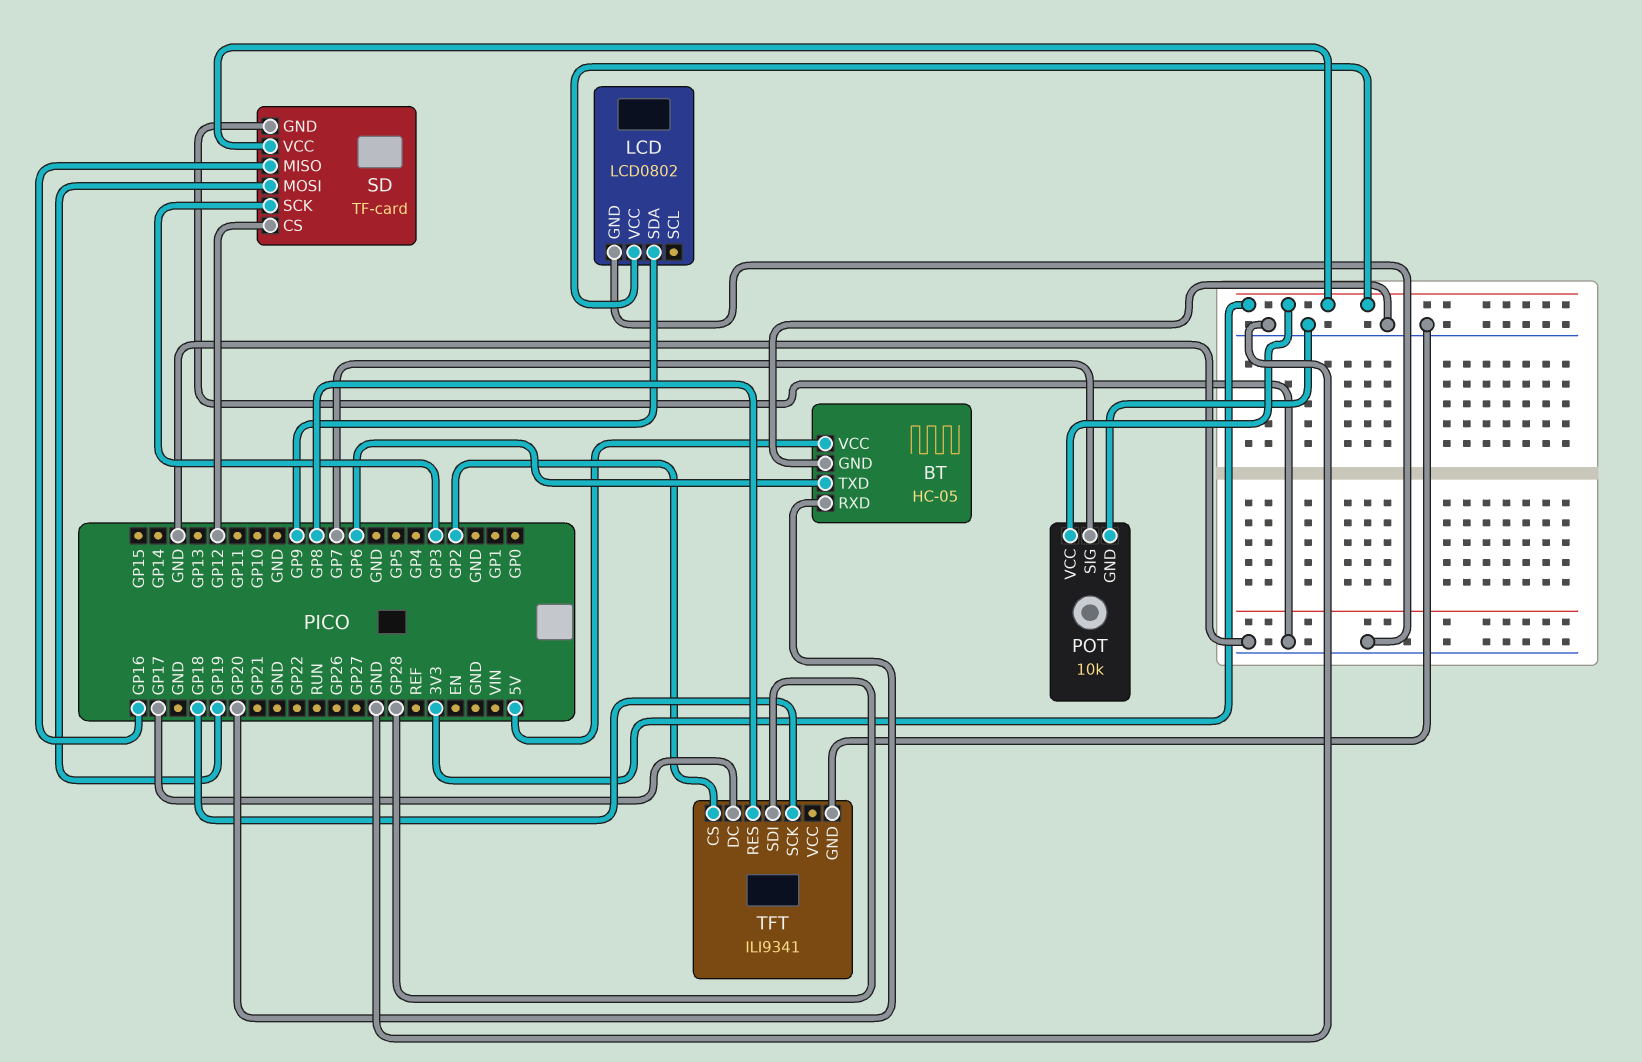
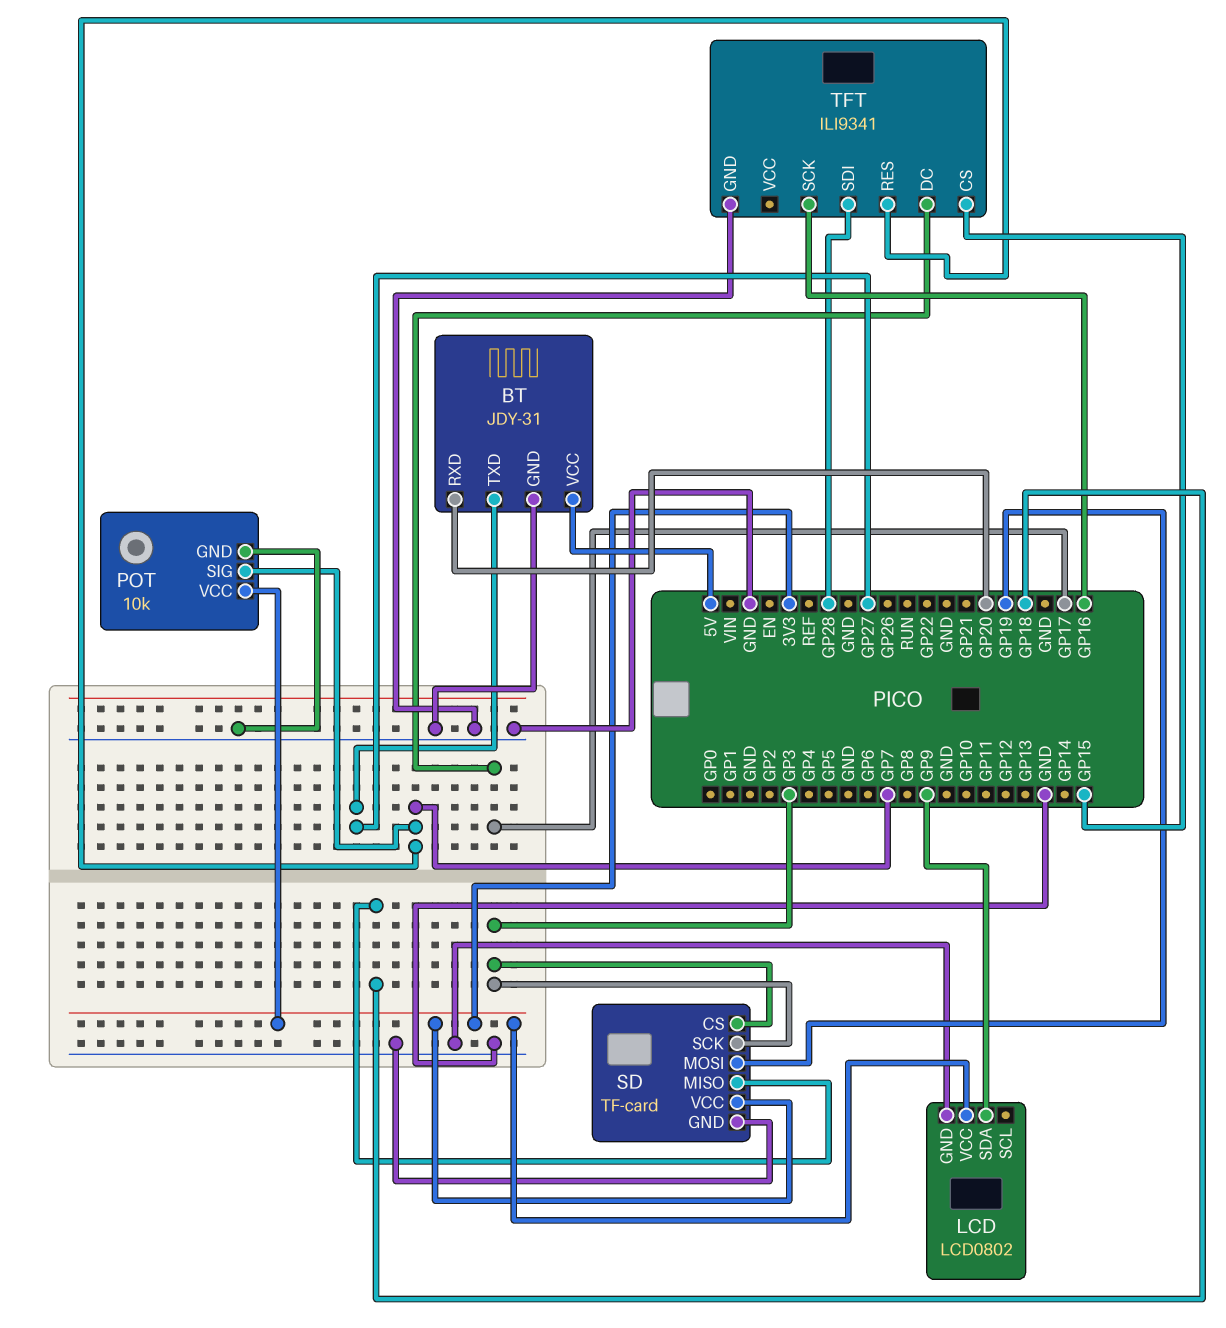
BT: HC-05 -> JDY-31
BT pin TXD: GP6 -> GP27
SD pin CS: GP12 -> GP3
SD pin MISO: GP16 -> GP18
TFT pin CS: GP2 -> GP15
TFT pin RES: GP8 -> GP7
TFT pin SCK: GP18 -> GP16

